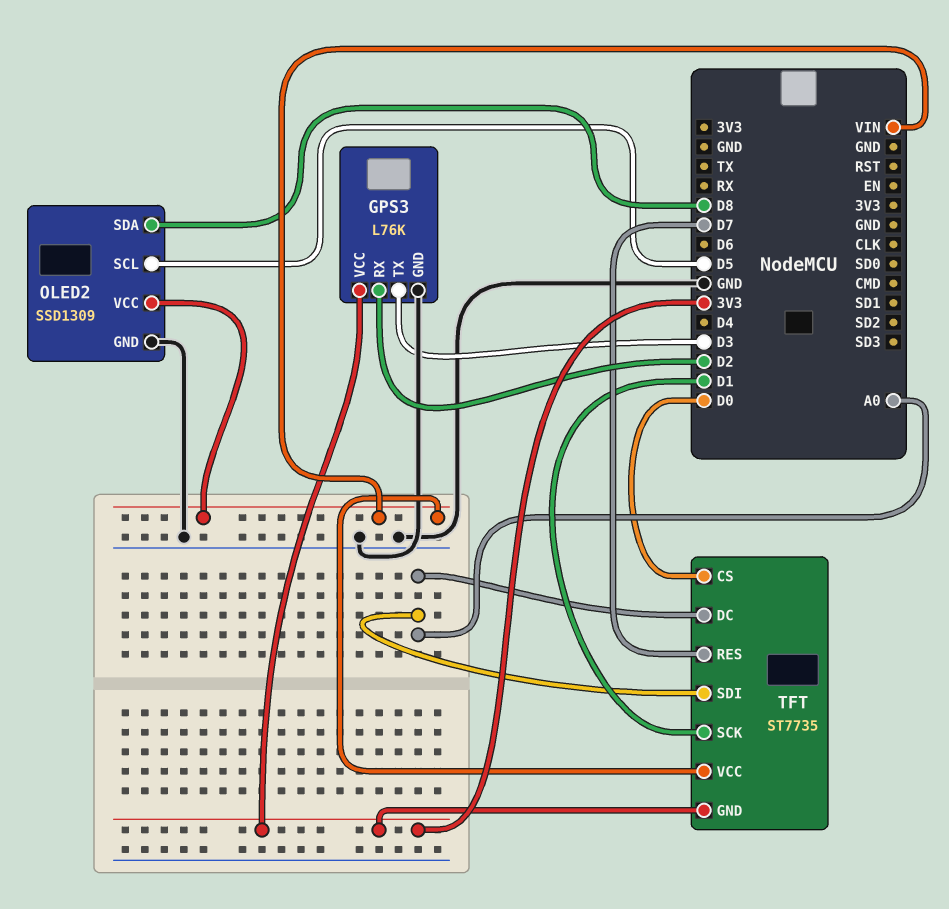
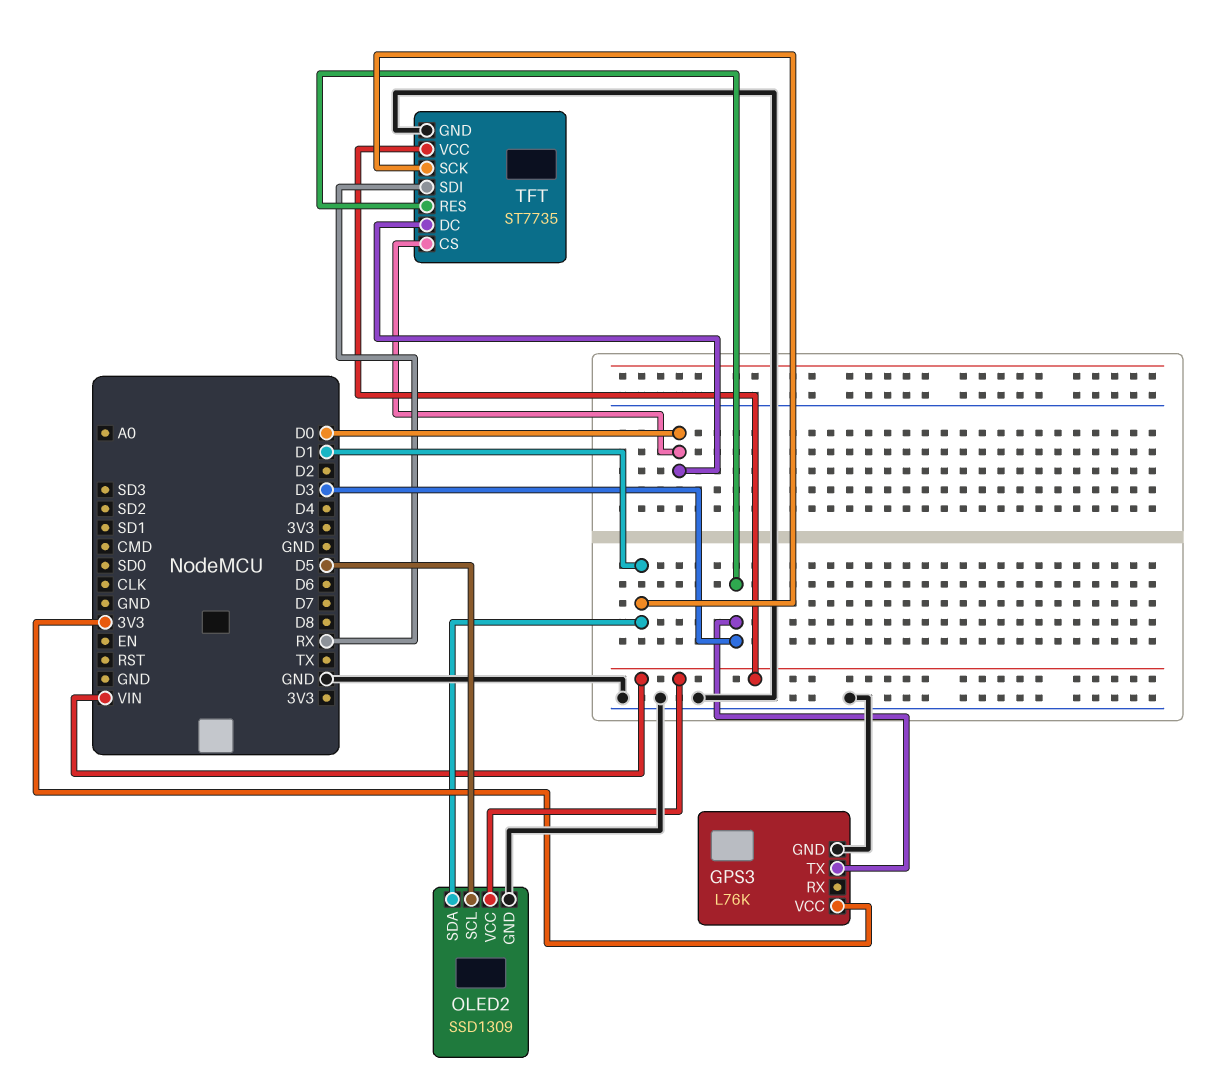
GPS3 pin RX: D2 -> none
OLED2 pin SDA: D8 -> D1
TFT pin DC: A0 -> D0
TFT pin GND: 3V3 -> GND
TFT pin RES: D7 -> D3
TFT pin SDI: A0 -> RX

